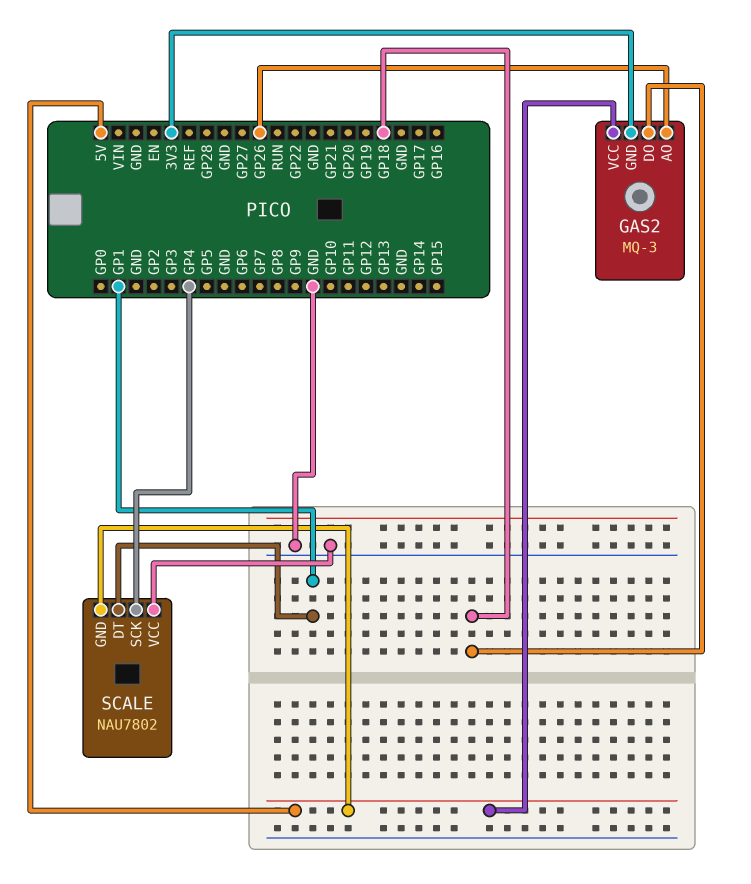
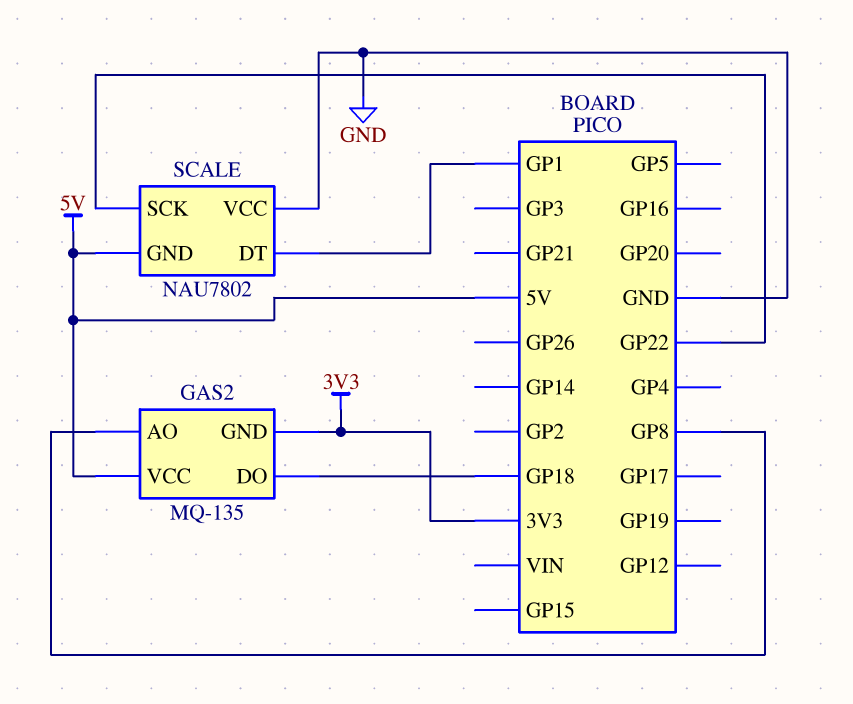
GAS2: MQ-3 -> MQ-135
GAS2 pin AO: GP26 -> GP8
SCALE pin SCK: GP4 -> GP22

